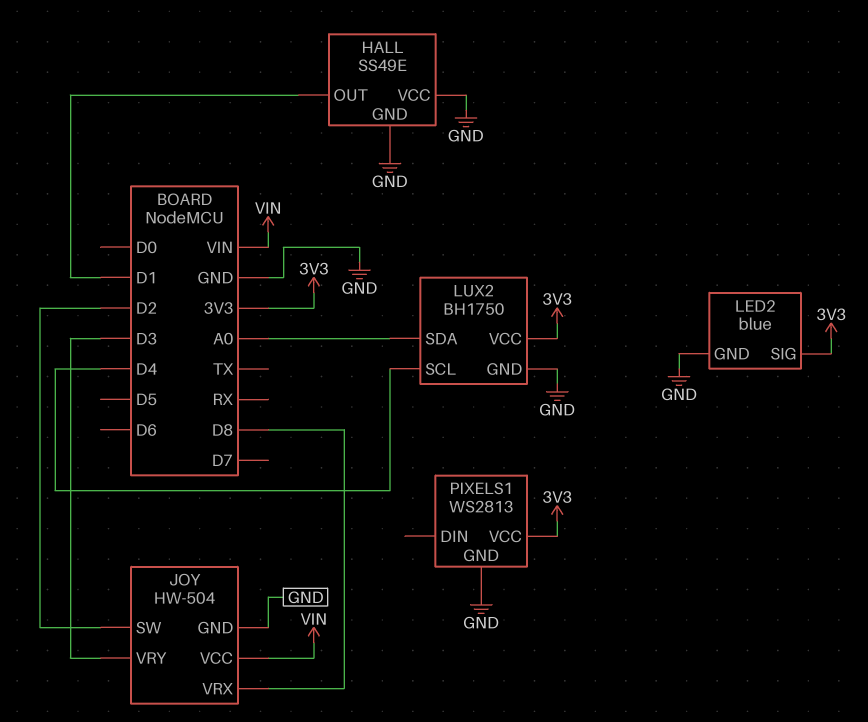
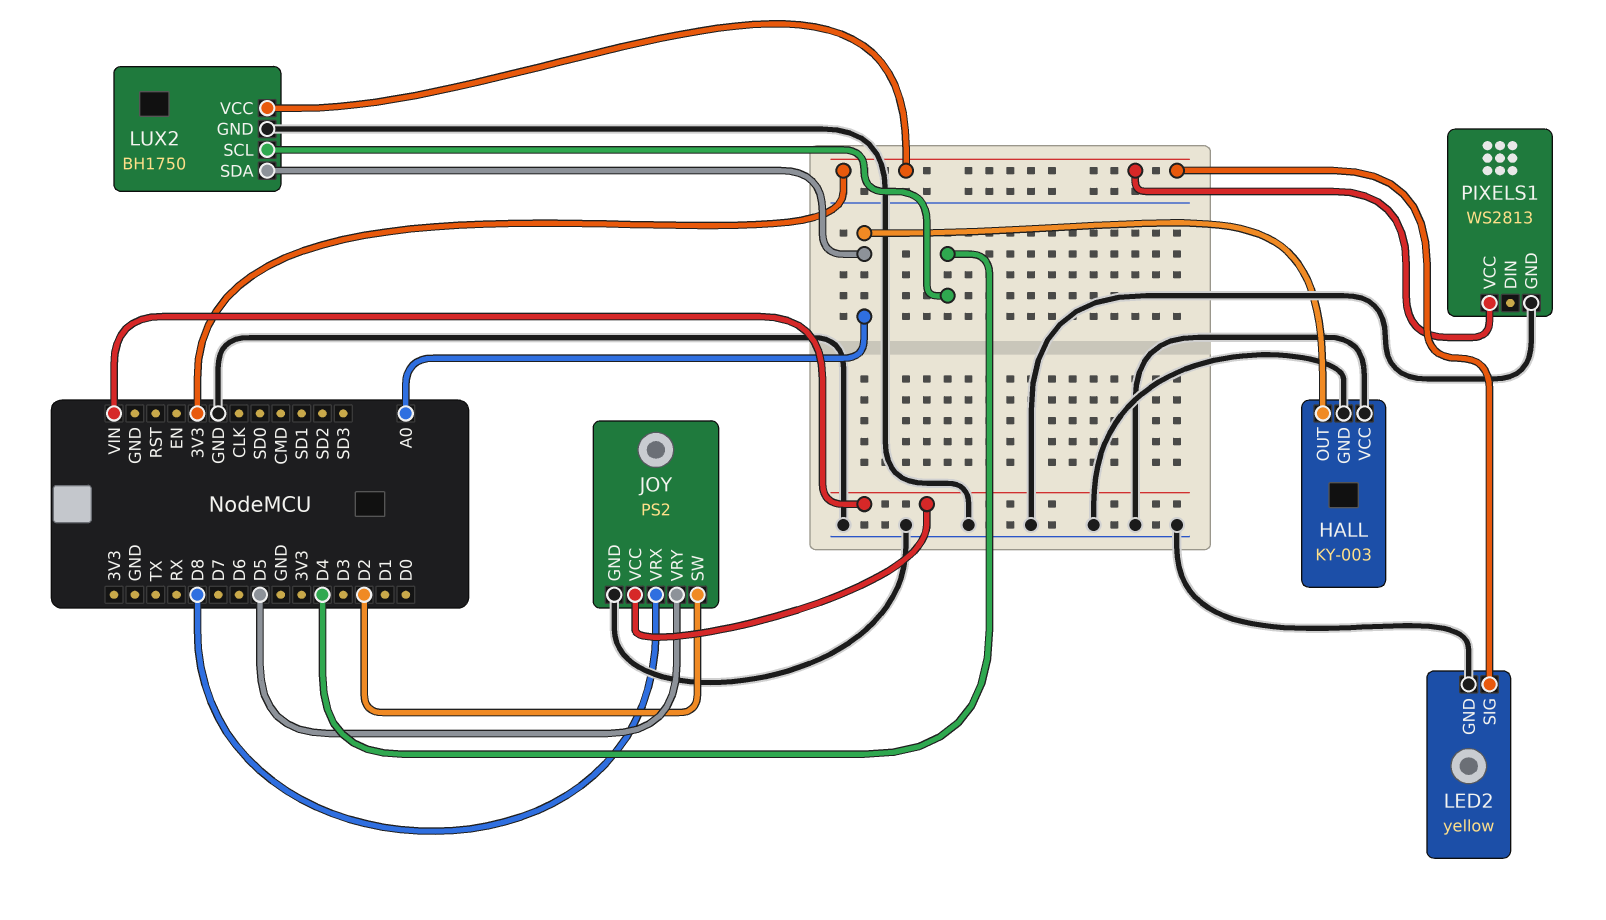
HALL: SS49E -> KY-003
HALL pin OUT: D1 -> A0
JOY: HW-504 -> PS2
JOY pin VRY: D3 -> D5
LED2: blue -> yellow

